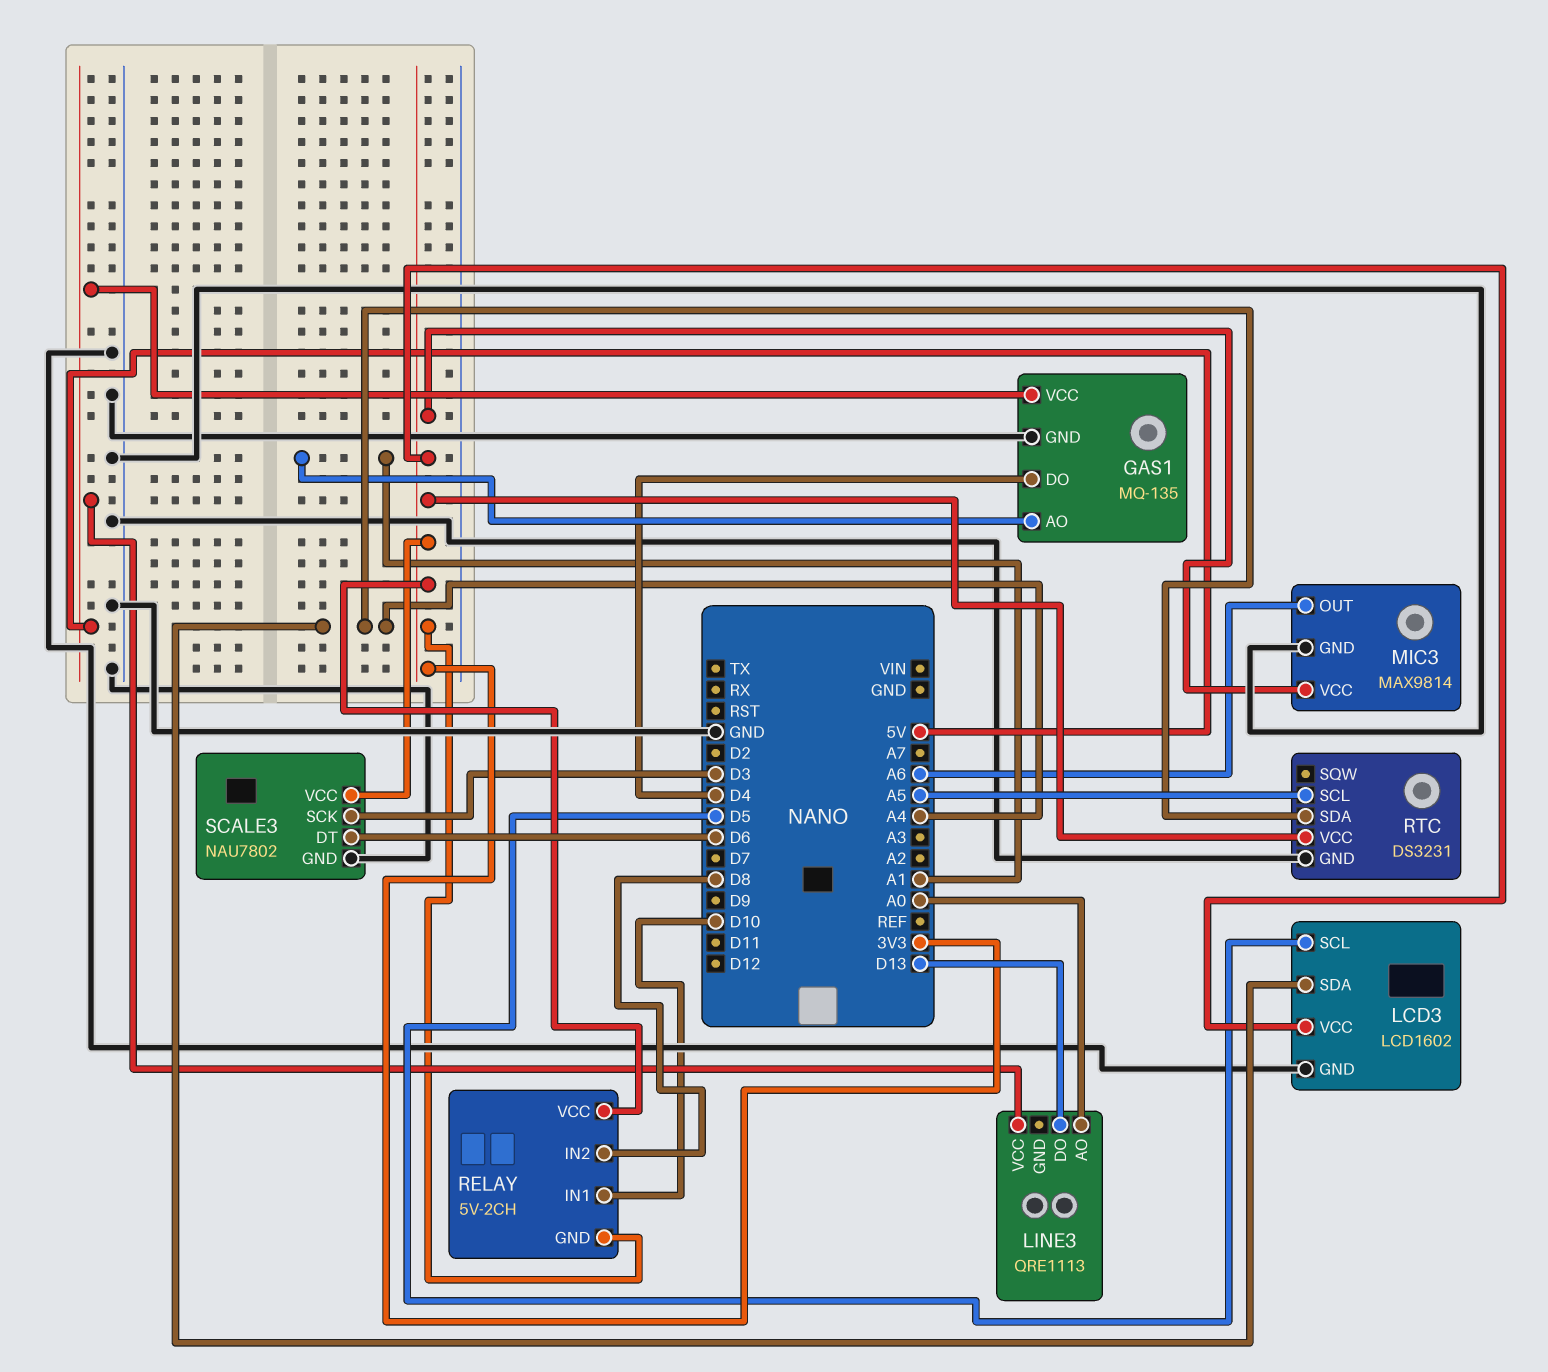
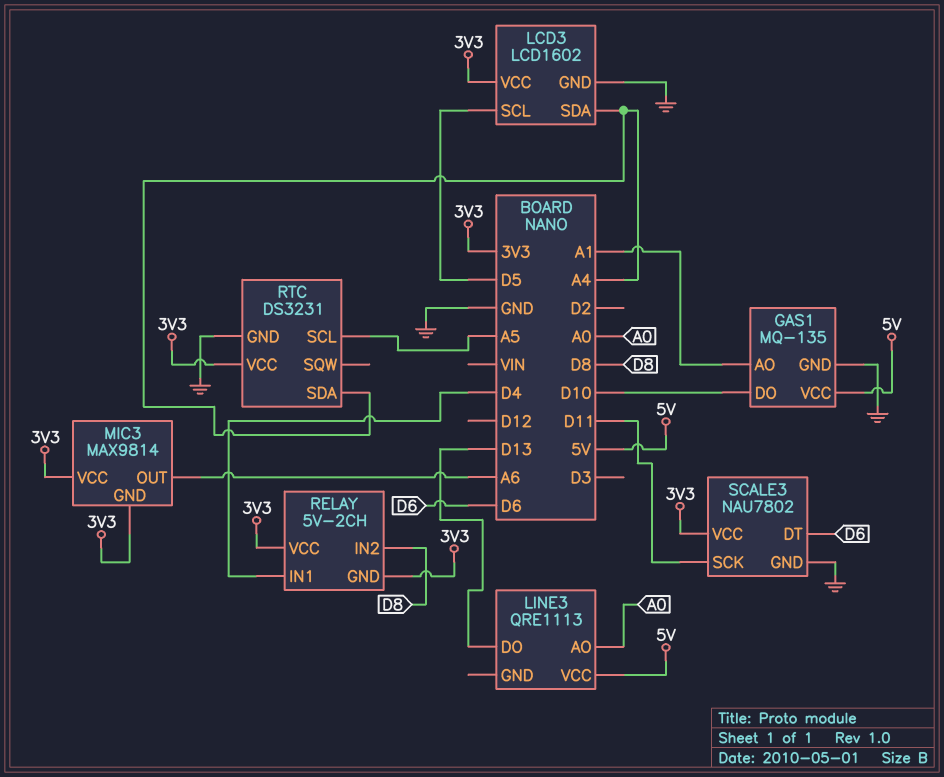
GAS1 pin DO: D4 -> D10
MIC3 pin GND: GND -> 3V3
RELAY pin IN1: D10 -> D4
SCALE3 pin SCK: D3 -> D11

